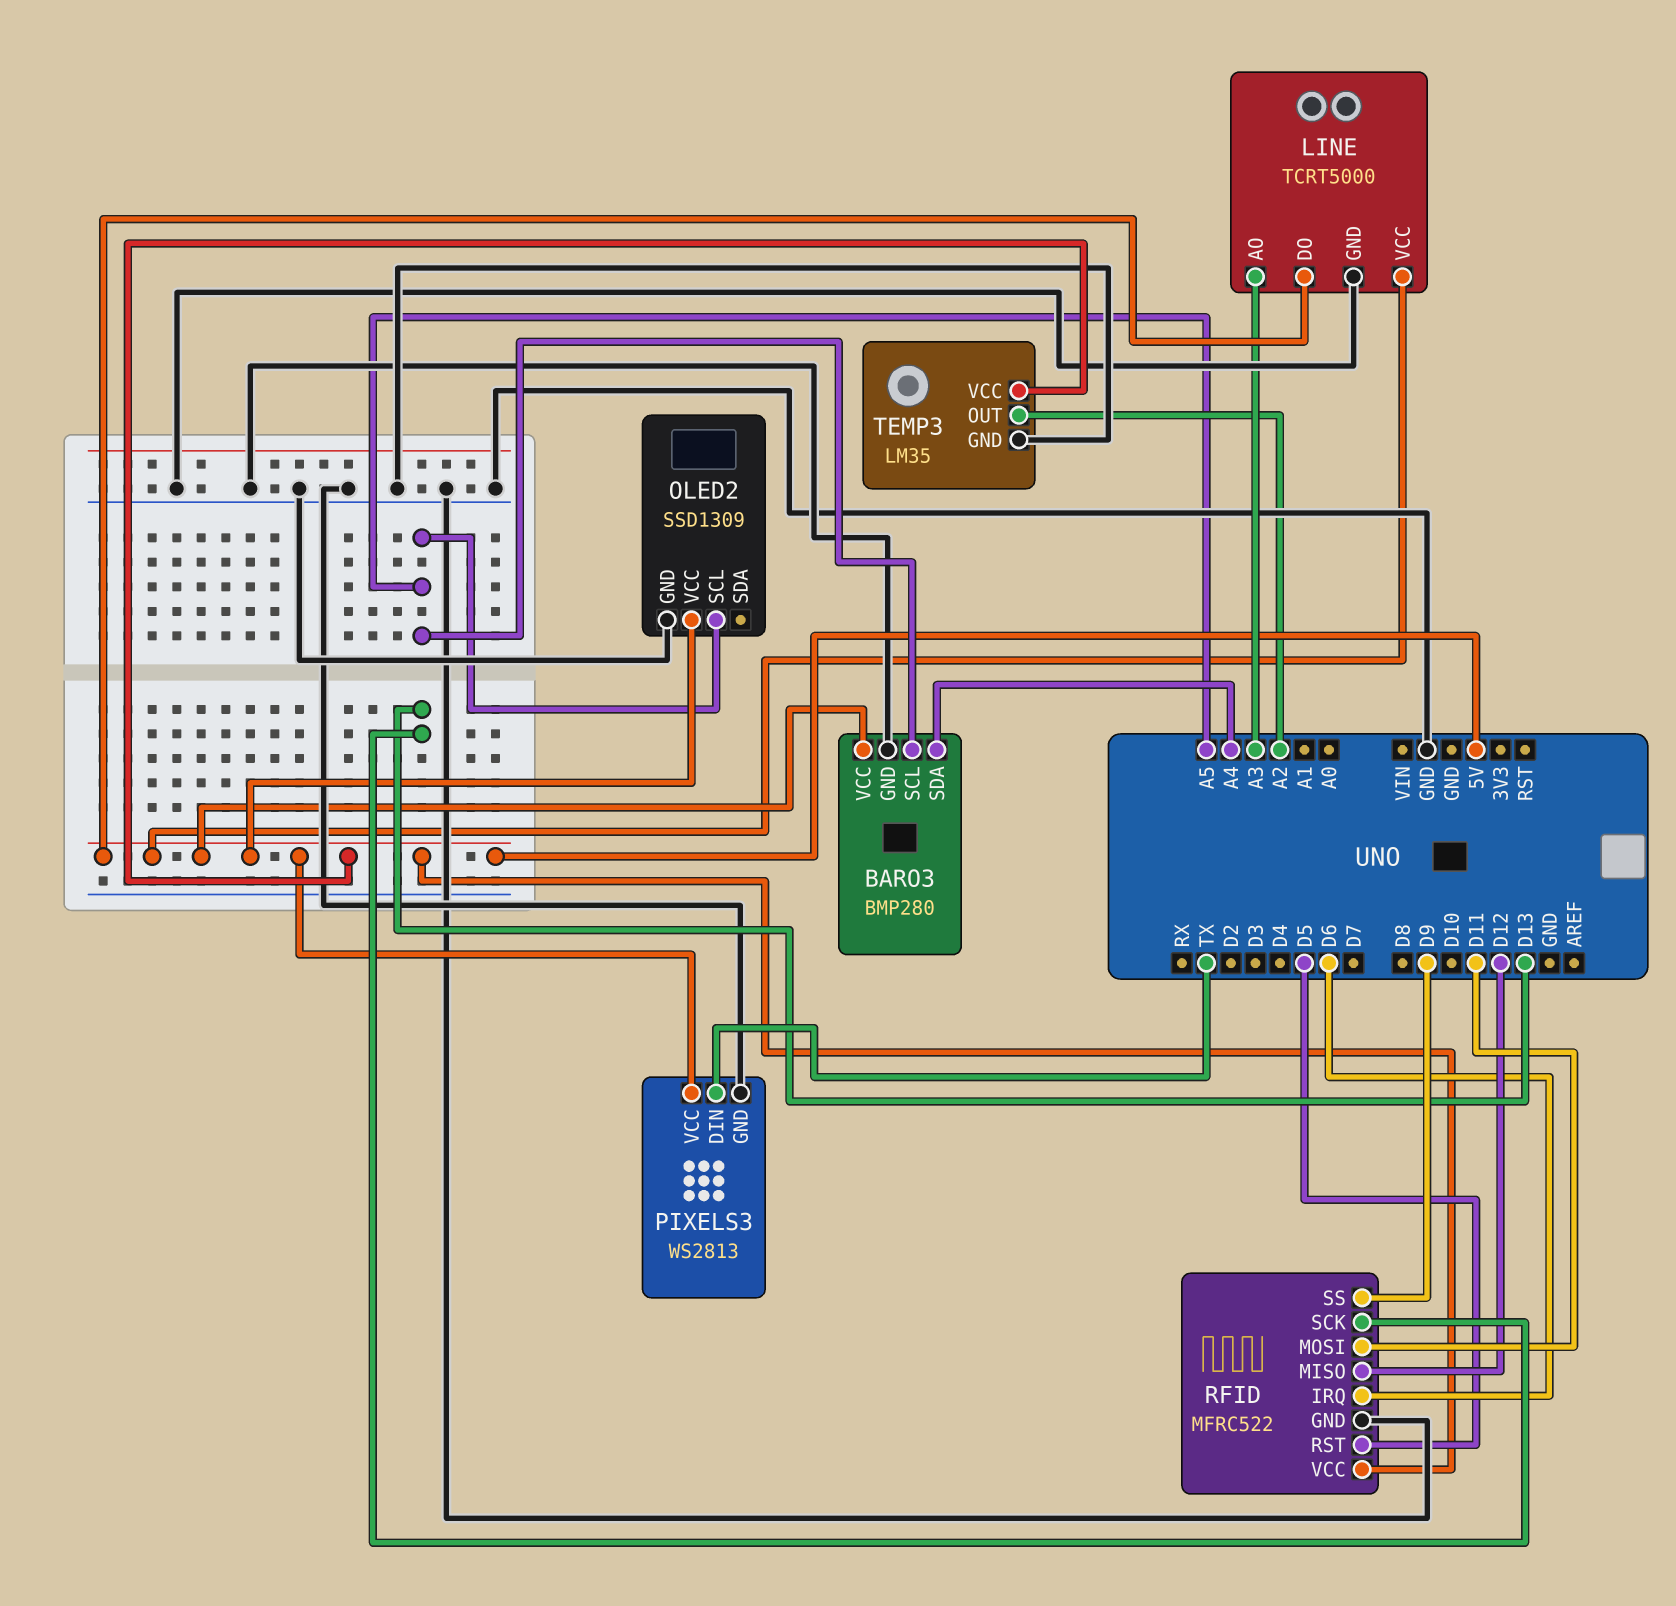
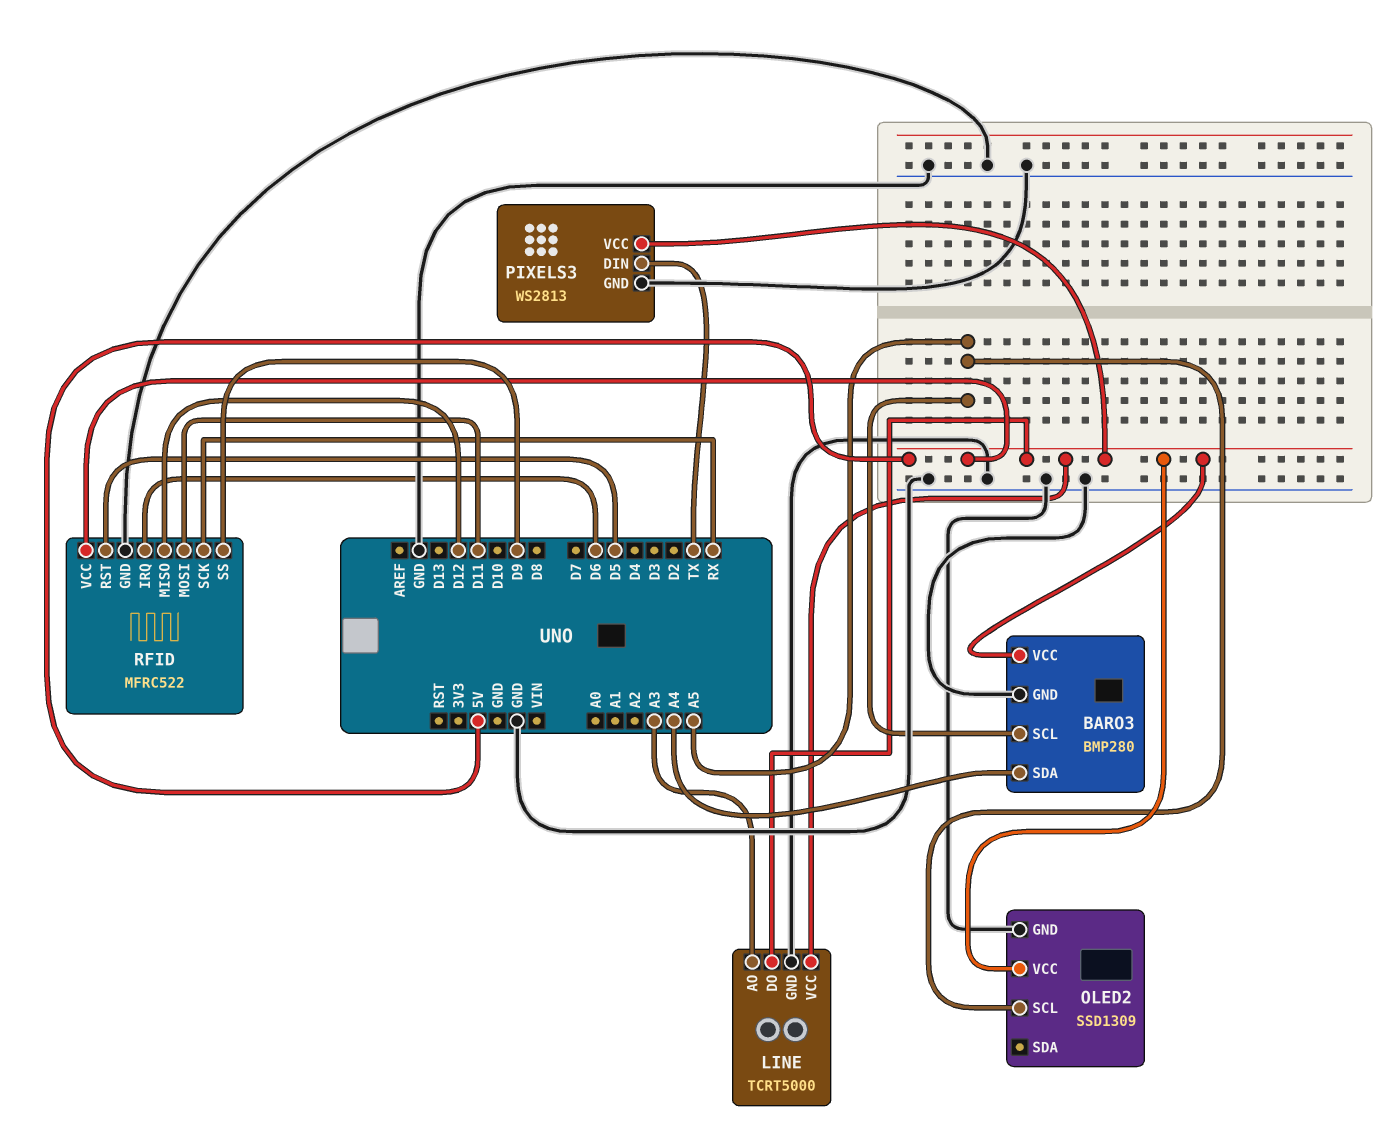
RFID pin SCK: D13 -> RX
TEMP3: LM35 -> none
TEMP3 pin GND: GND -> none
TEMP3 pin OUT: A2 -> none
TEMP3 pin VCC: 5V -> none

